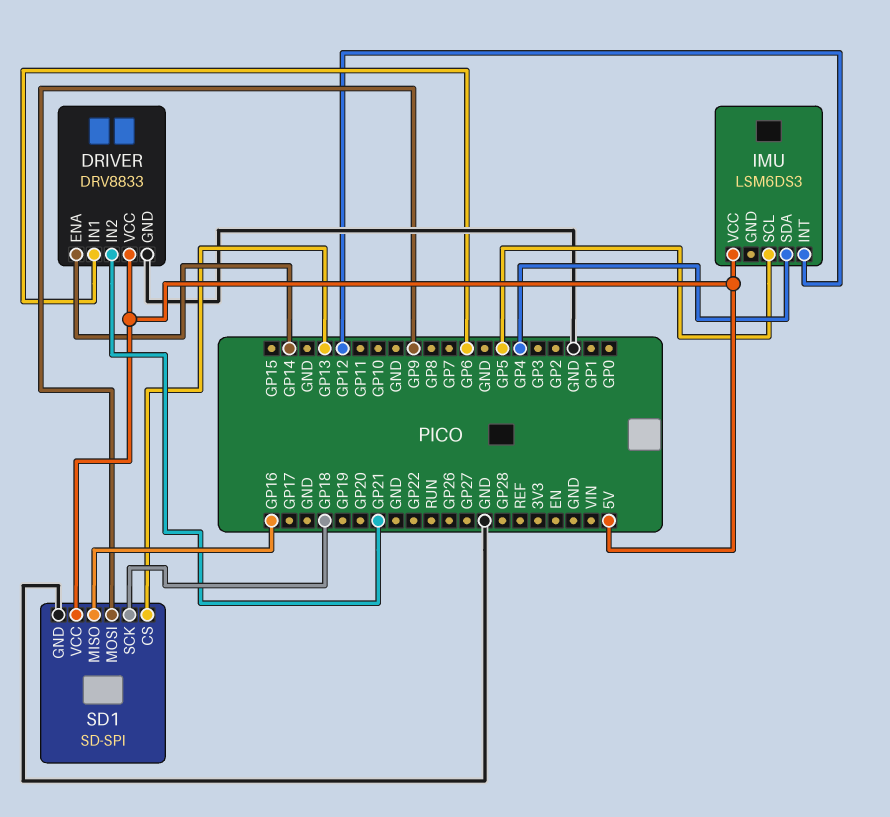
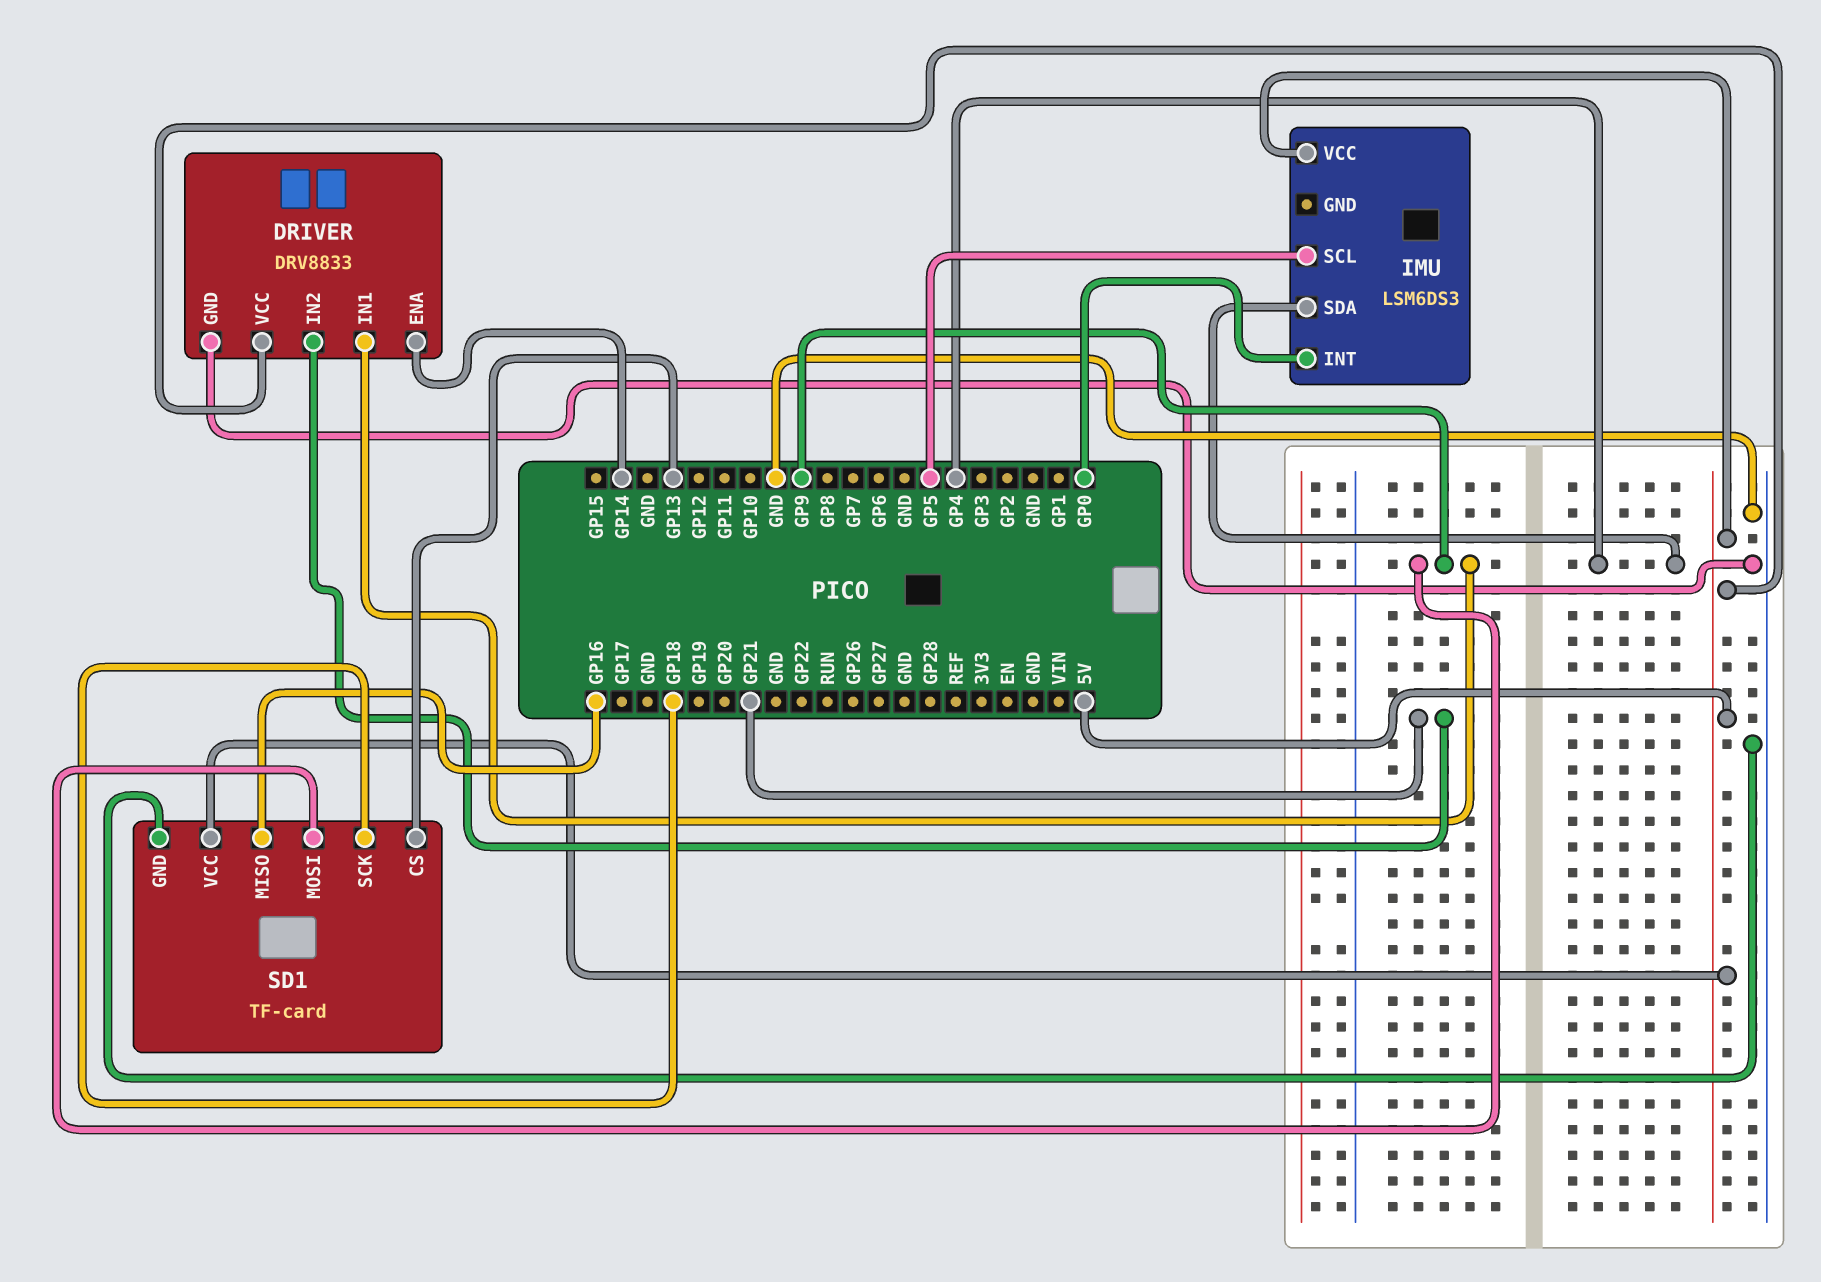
DRIVER pin IN1: GP6 -> GP9
IMU pin INT: GP12 -> GP0
SD1: SD-SPI -> TF-card

